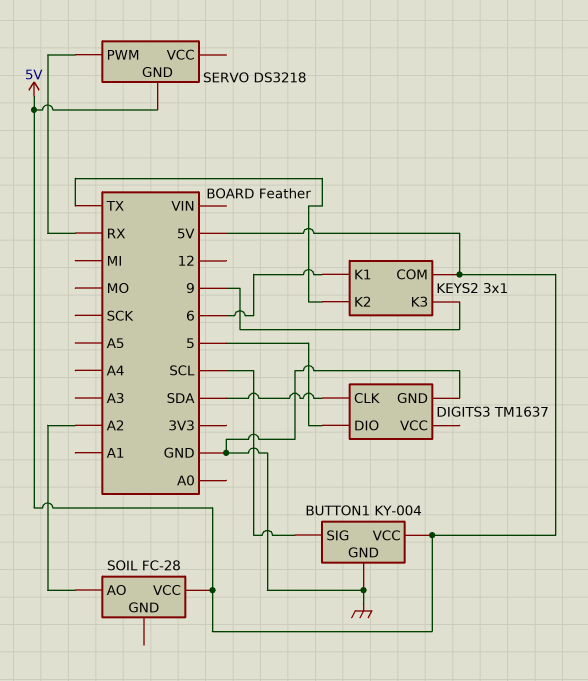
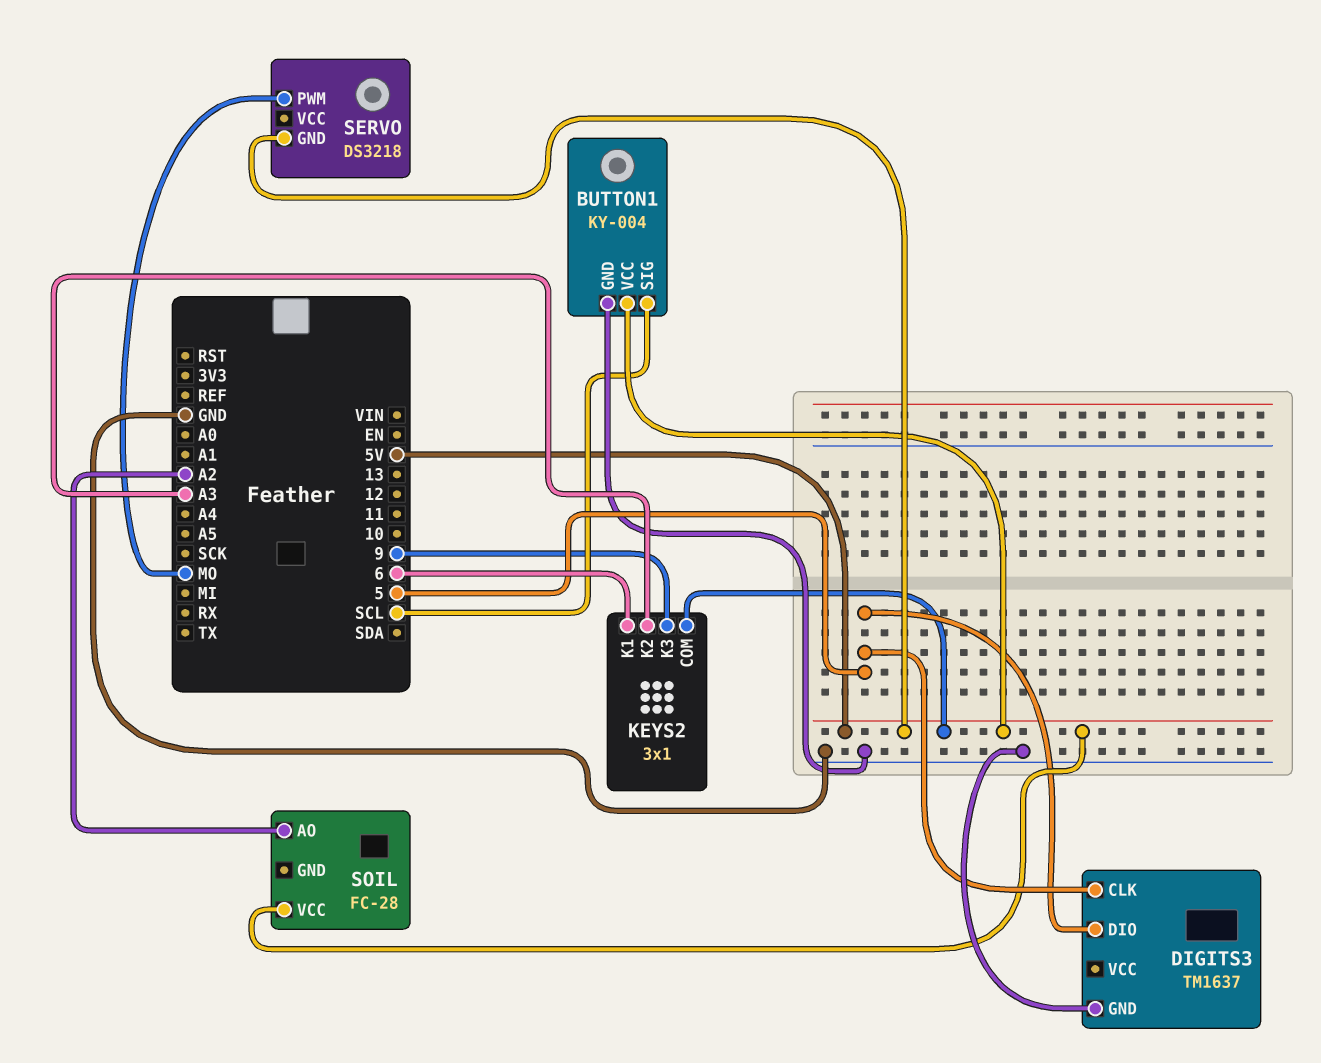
DIGITS3 pin CLK: SDA -> 5
KEYS2 pin K2: TX -> A3
SERVO pin PWM: RX -> MO

